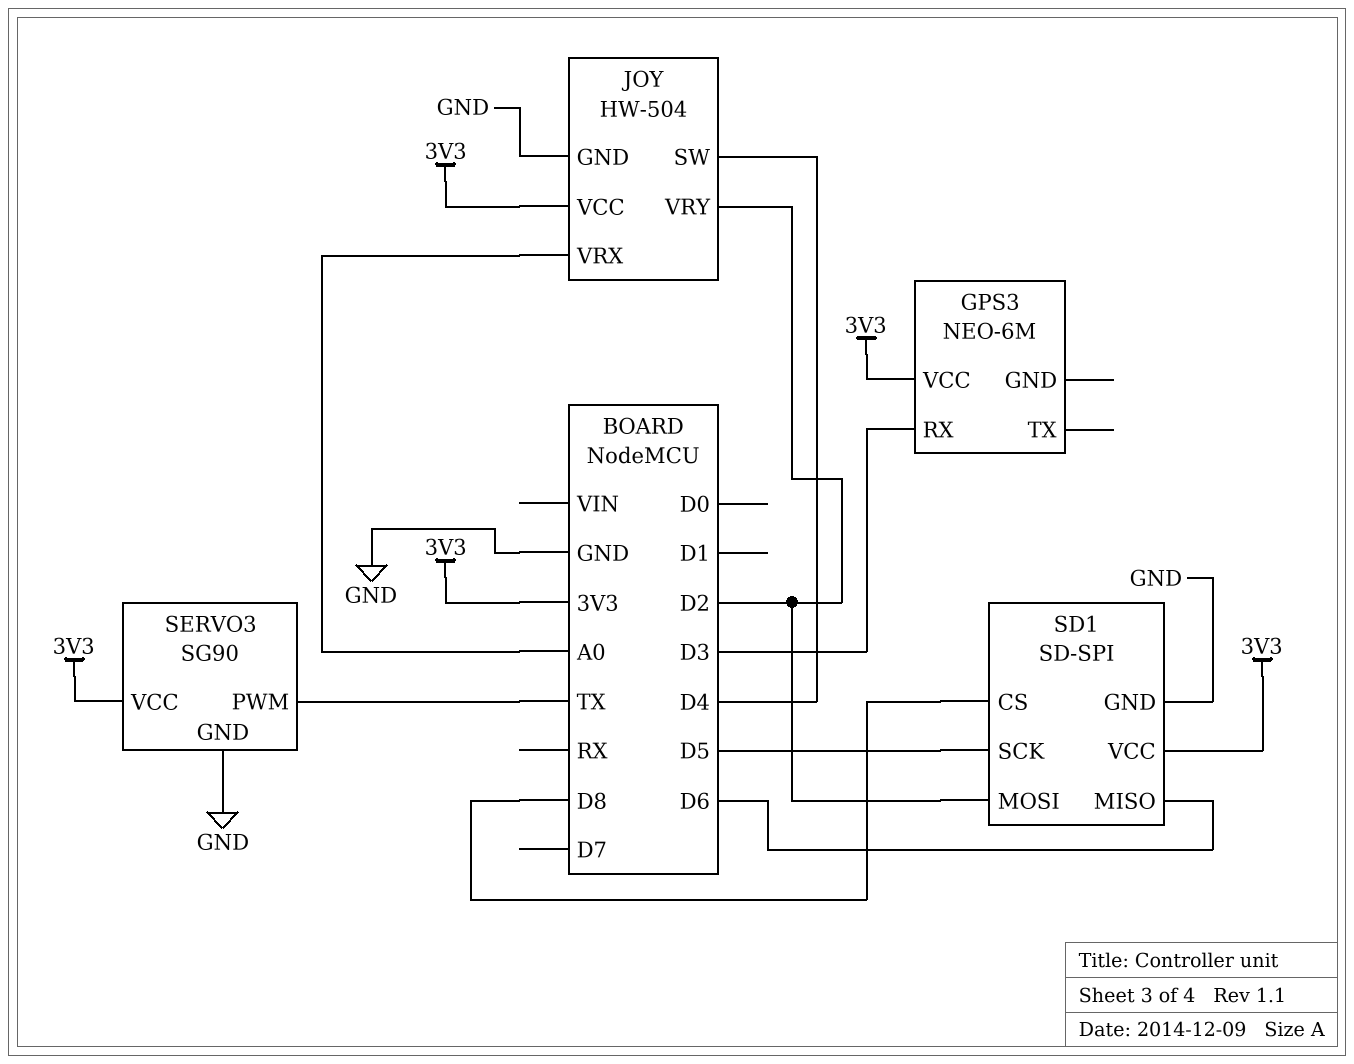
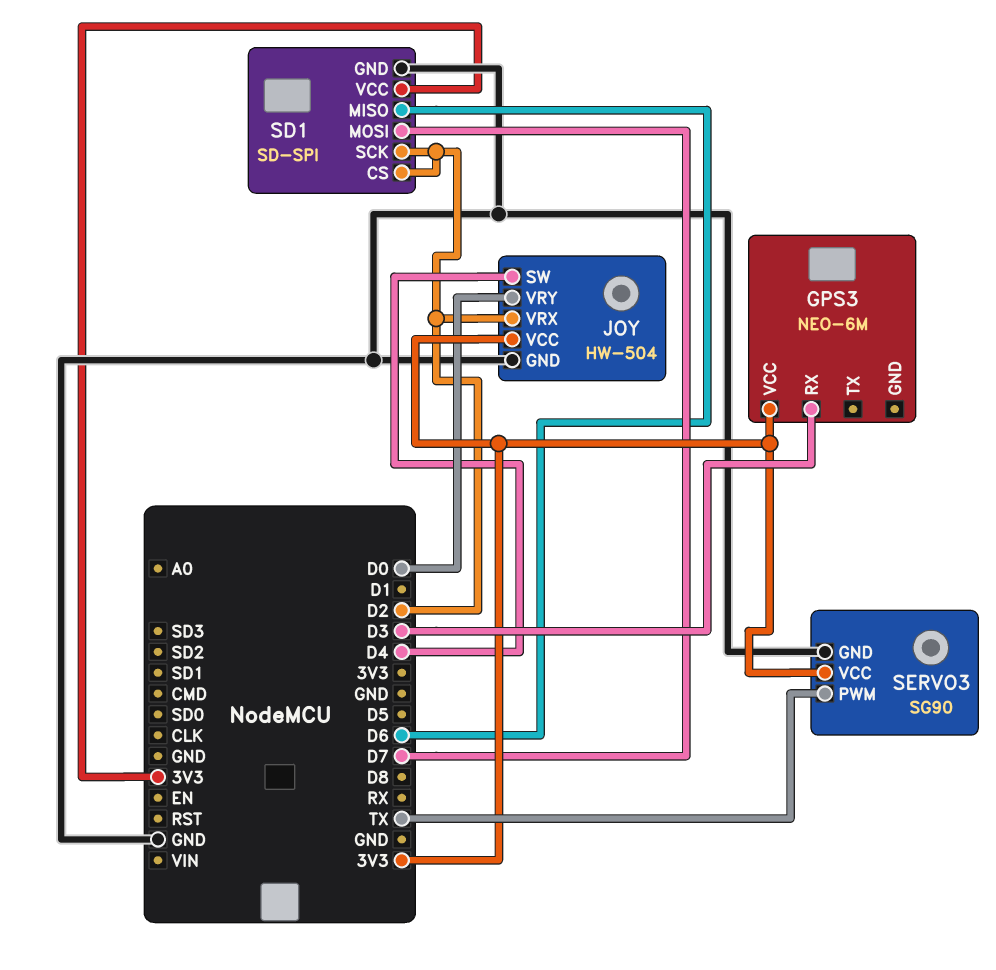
JOY pin VRX: A0 -> D2
JOY pin VRY: D2 -> D0
SD1 pin CS: D8 -> D2
SD1 pin MOSI: D2 -> D7
SD1 pin SCK: D5 -> D2

